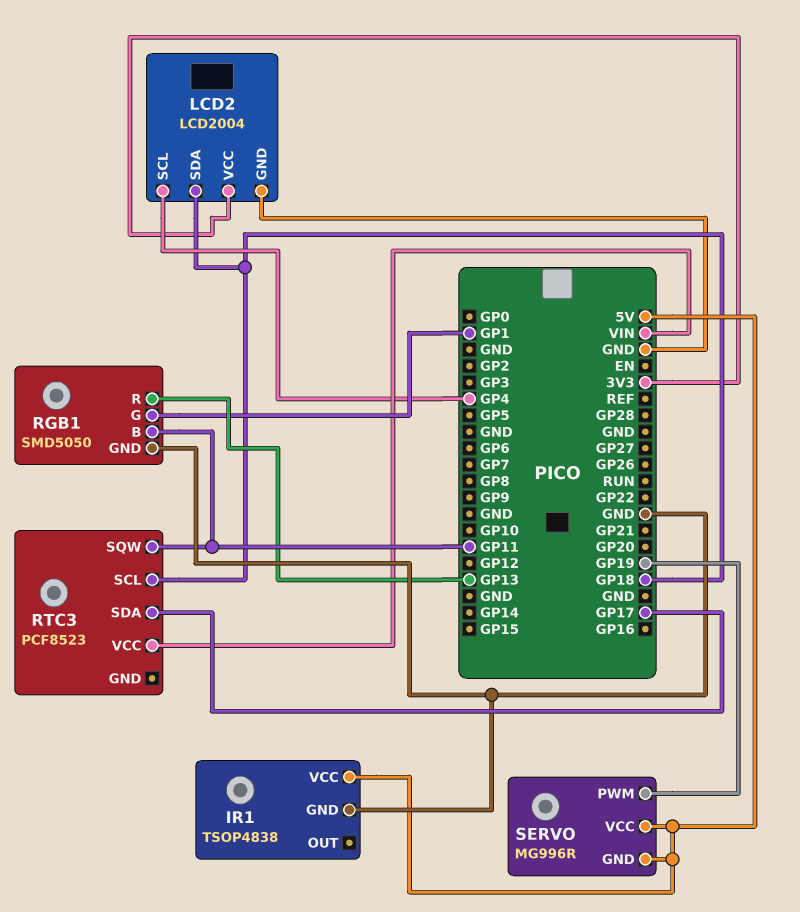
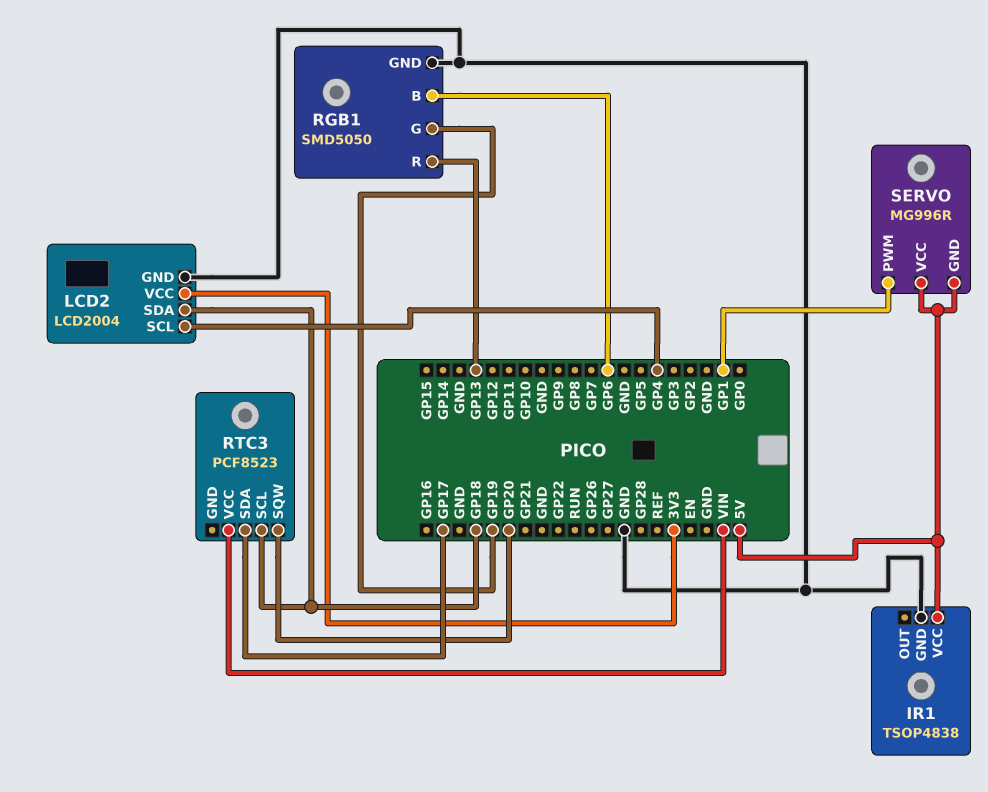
RGB1 pin B: GP11 -> GP6
RGB1 pin G: GP1 -> GP19
RTC3 pin SQW: GP11 -> GP20
SERVO pin PWM: GP19 -> GP1

